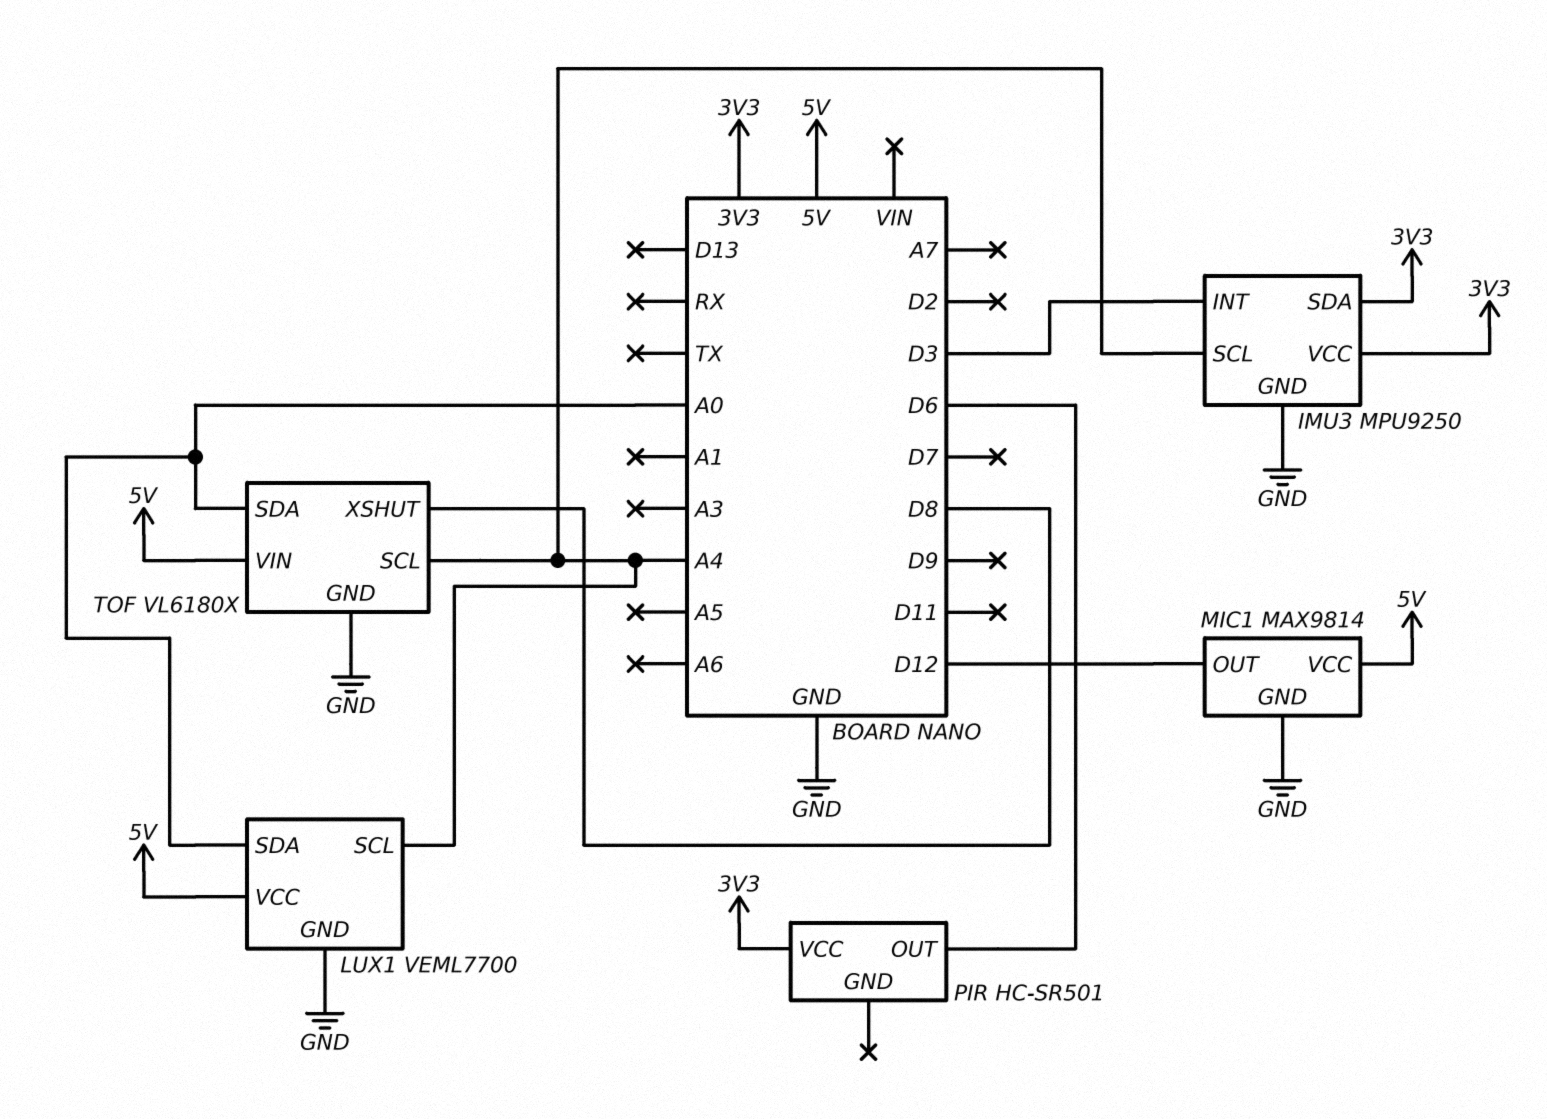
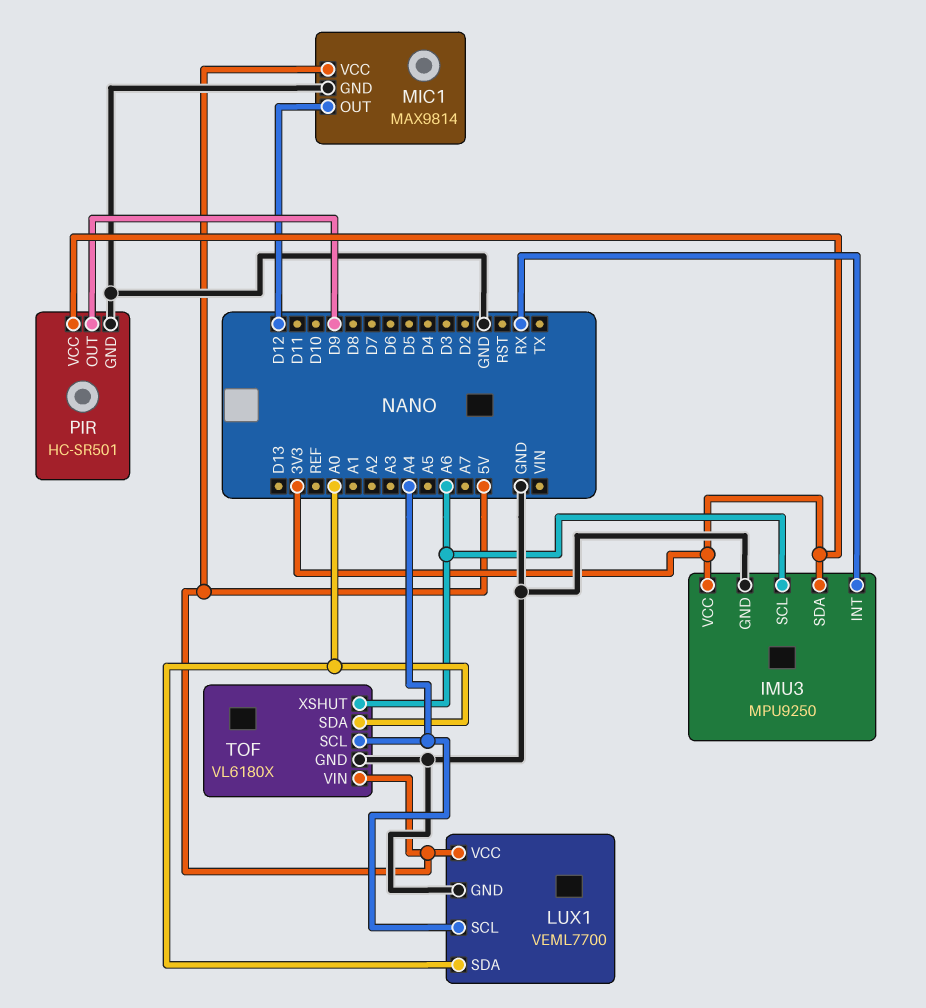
IMU3 pin INT: D3 -> RX
IMU3 pin SCL: A4 -> A6
PIR pin GND: none -> GND
PIR pin OUT: D6 -> D9
TOF pin XSHUT: D8 -> A6

